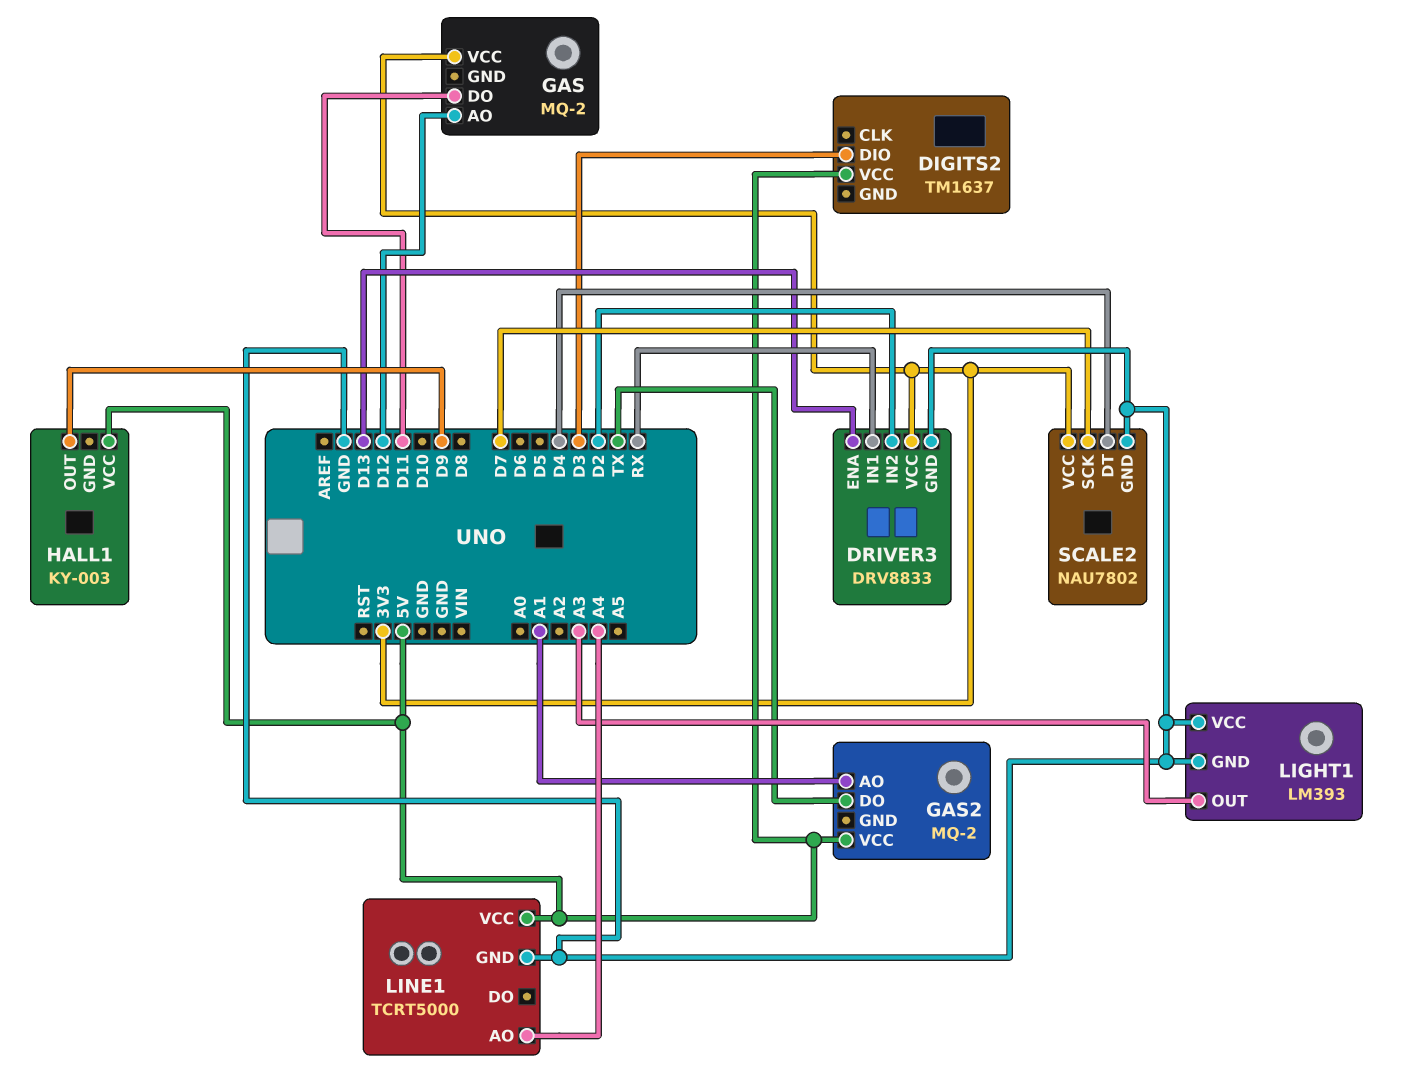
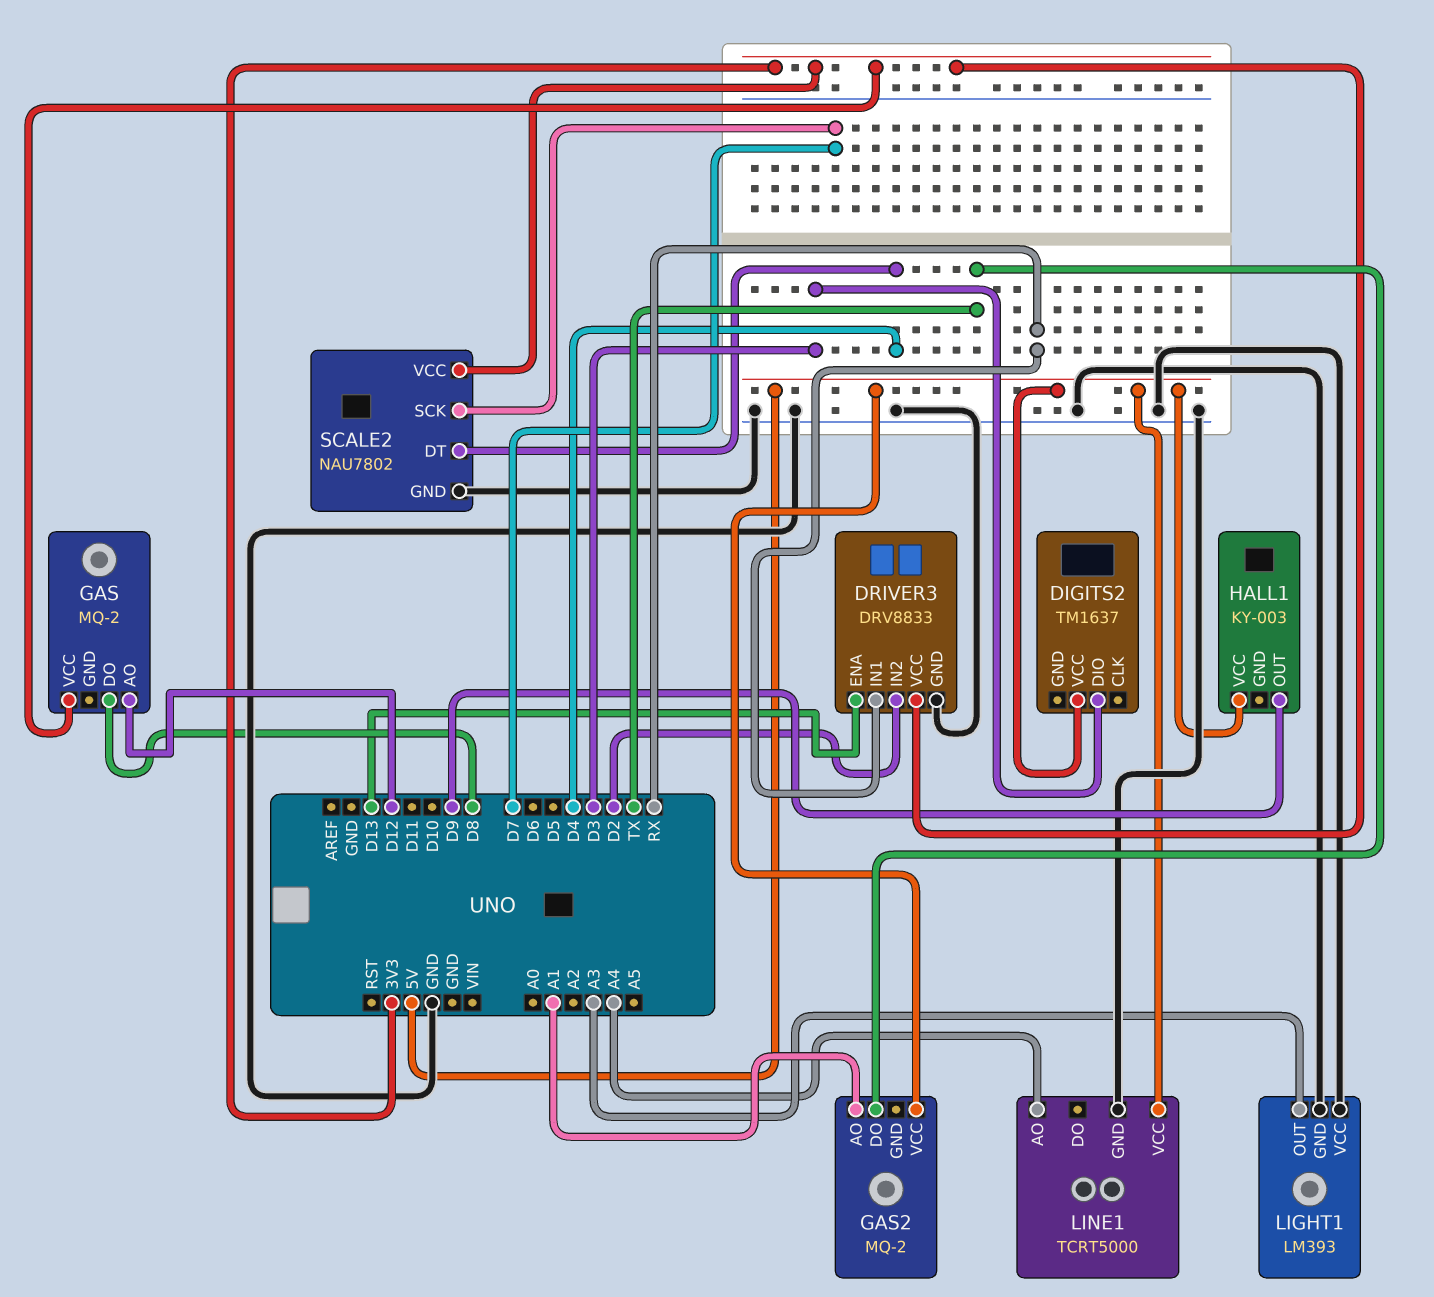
GAS pin DO: D11 -> D8

